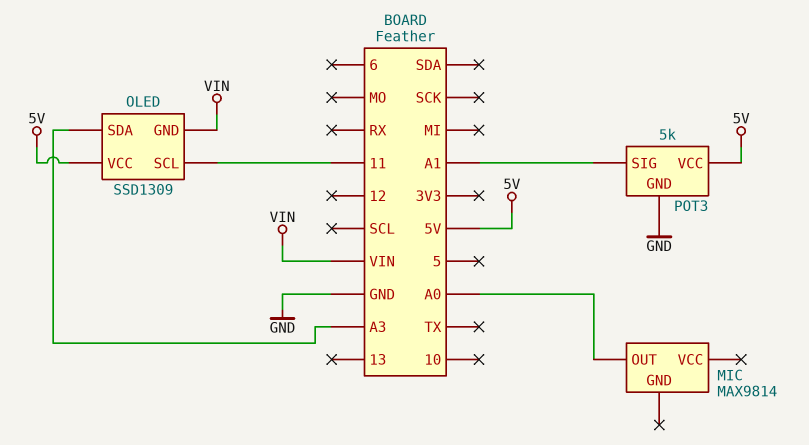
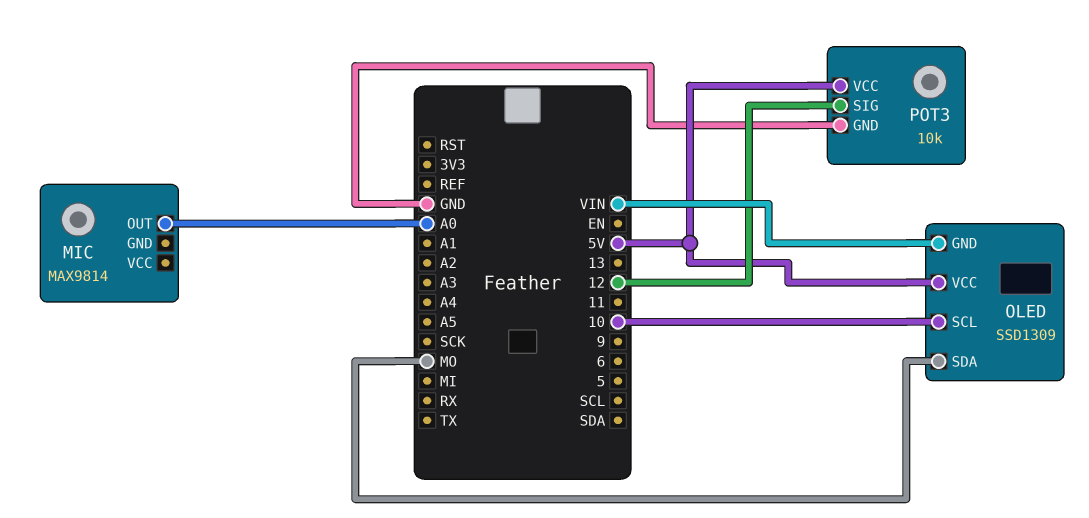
OLED pin SCL: 11 -> 10
OLED pin SDA: A3 -> MO
POT3: 5k -> 10k
POT3 pin SIG: A1 -> 12

